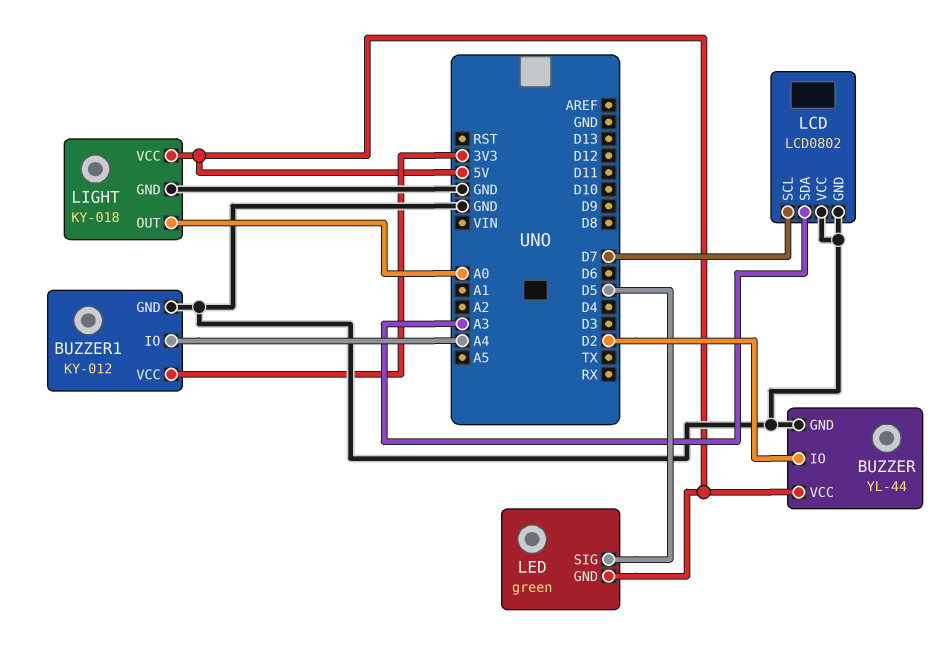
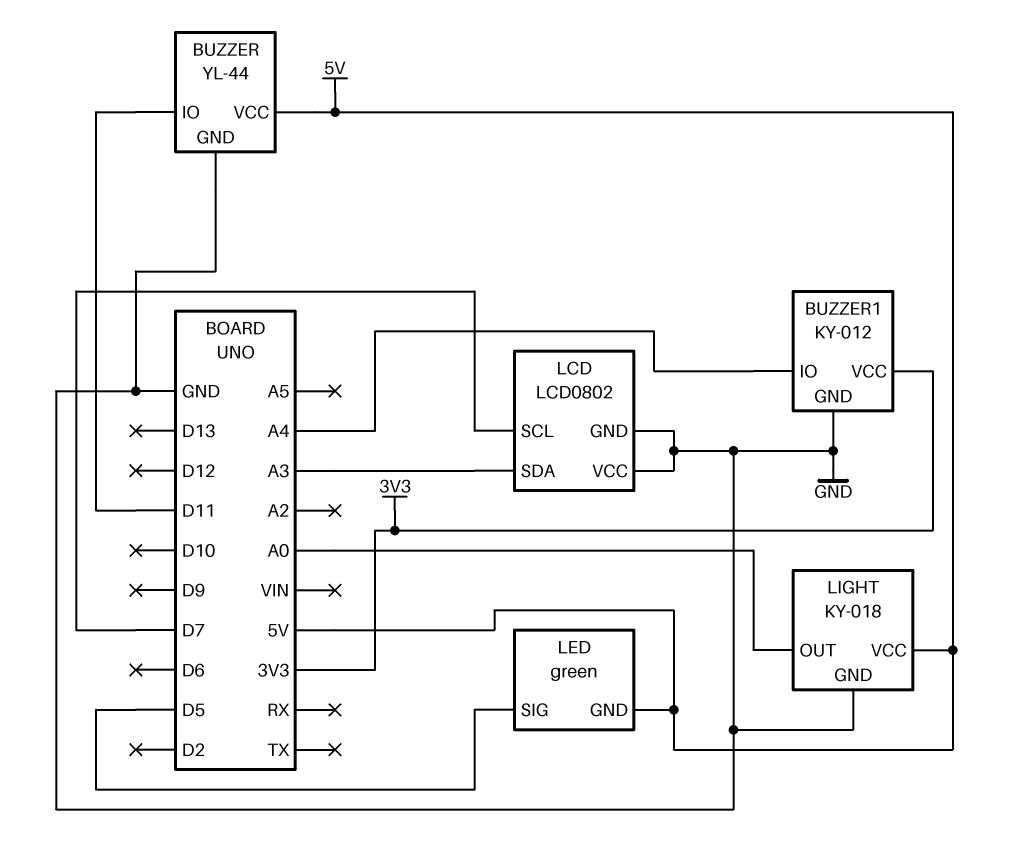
BUZZER pin IO: D2 -> D11

